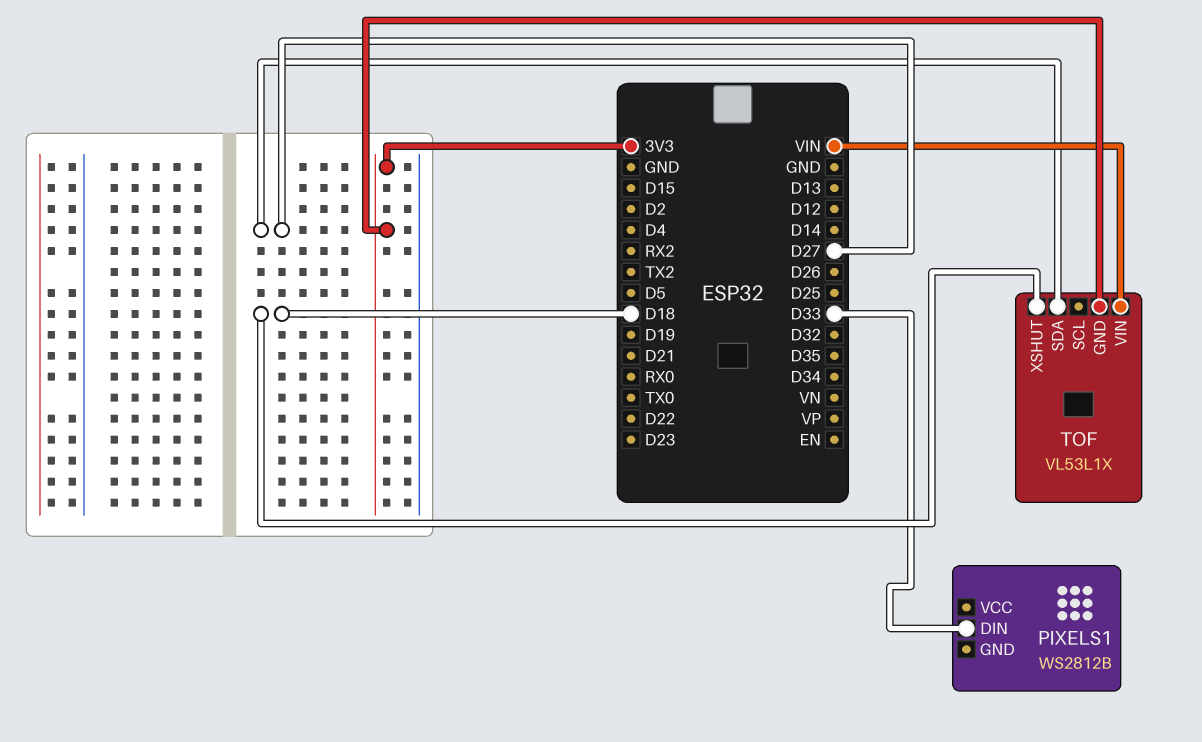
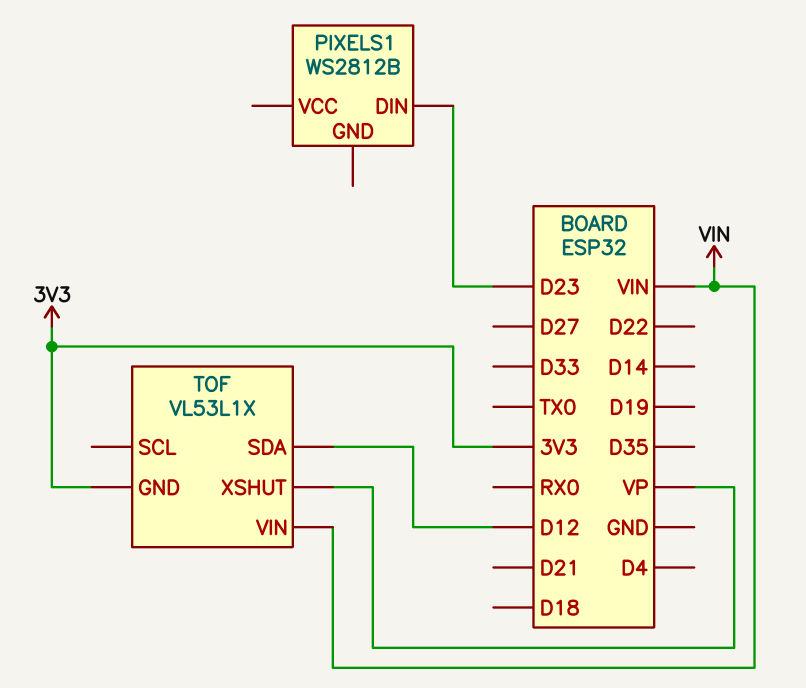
PIXELS1 pin DIN: D33 -> D23
TOF pin SDA: D27 -> D12
TOF pin XSHUT: D18 -> VP

